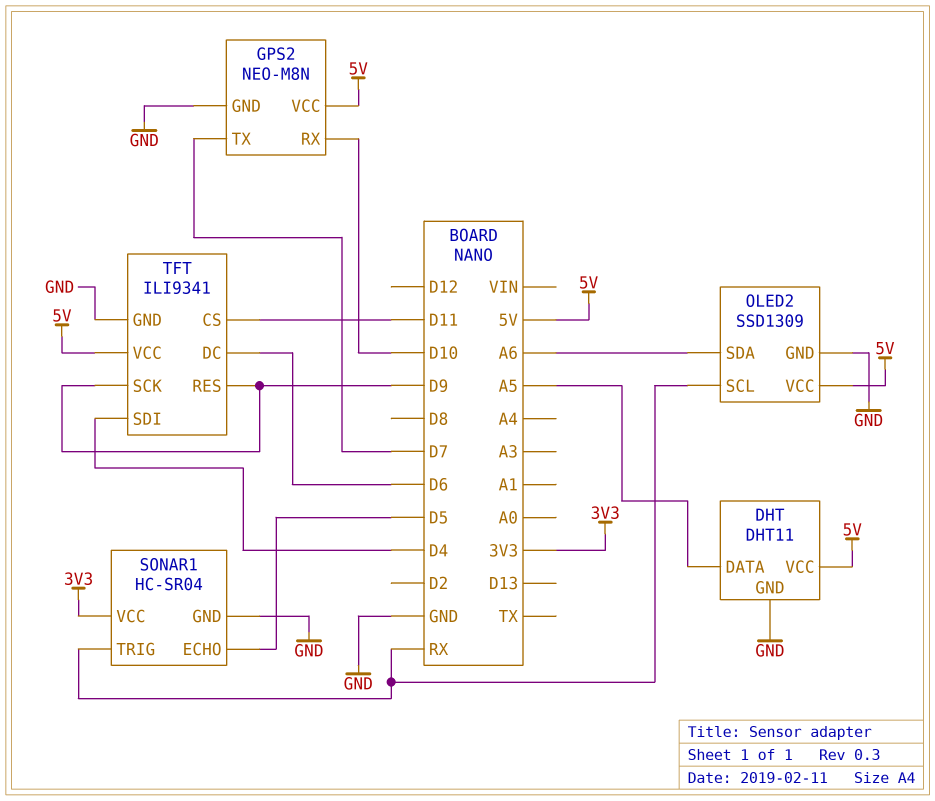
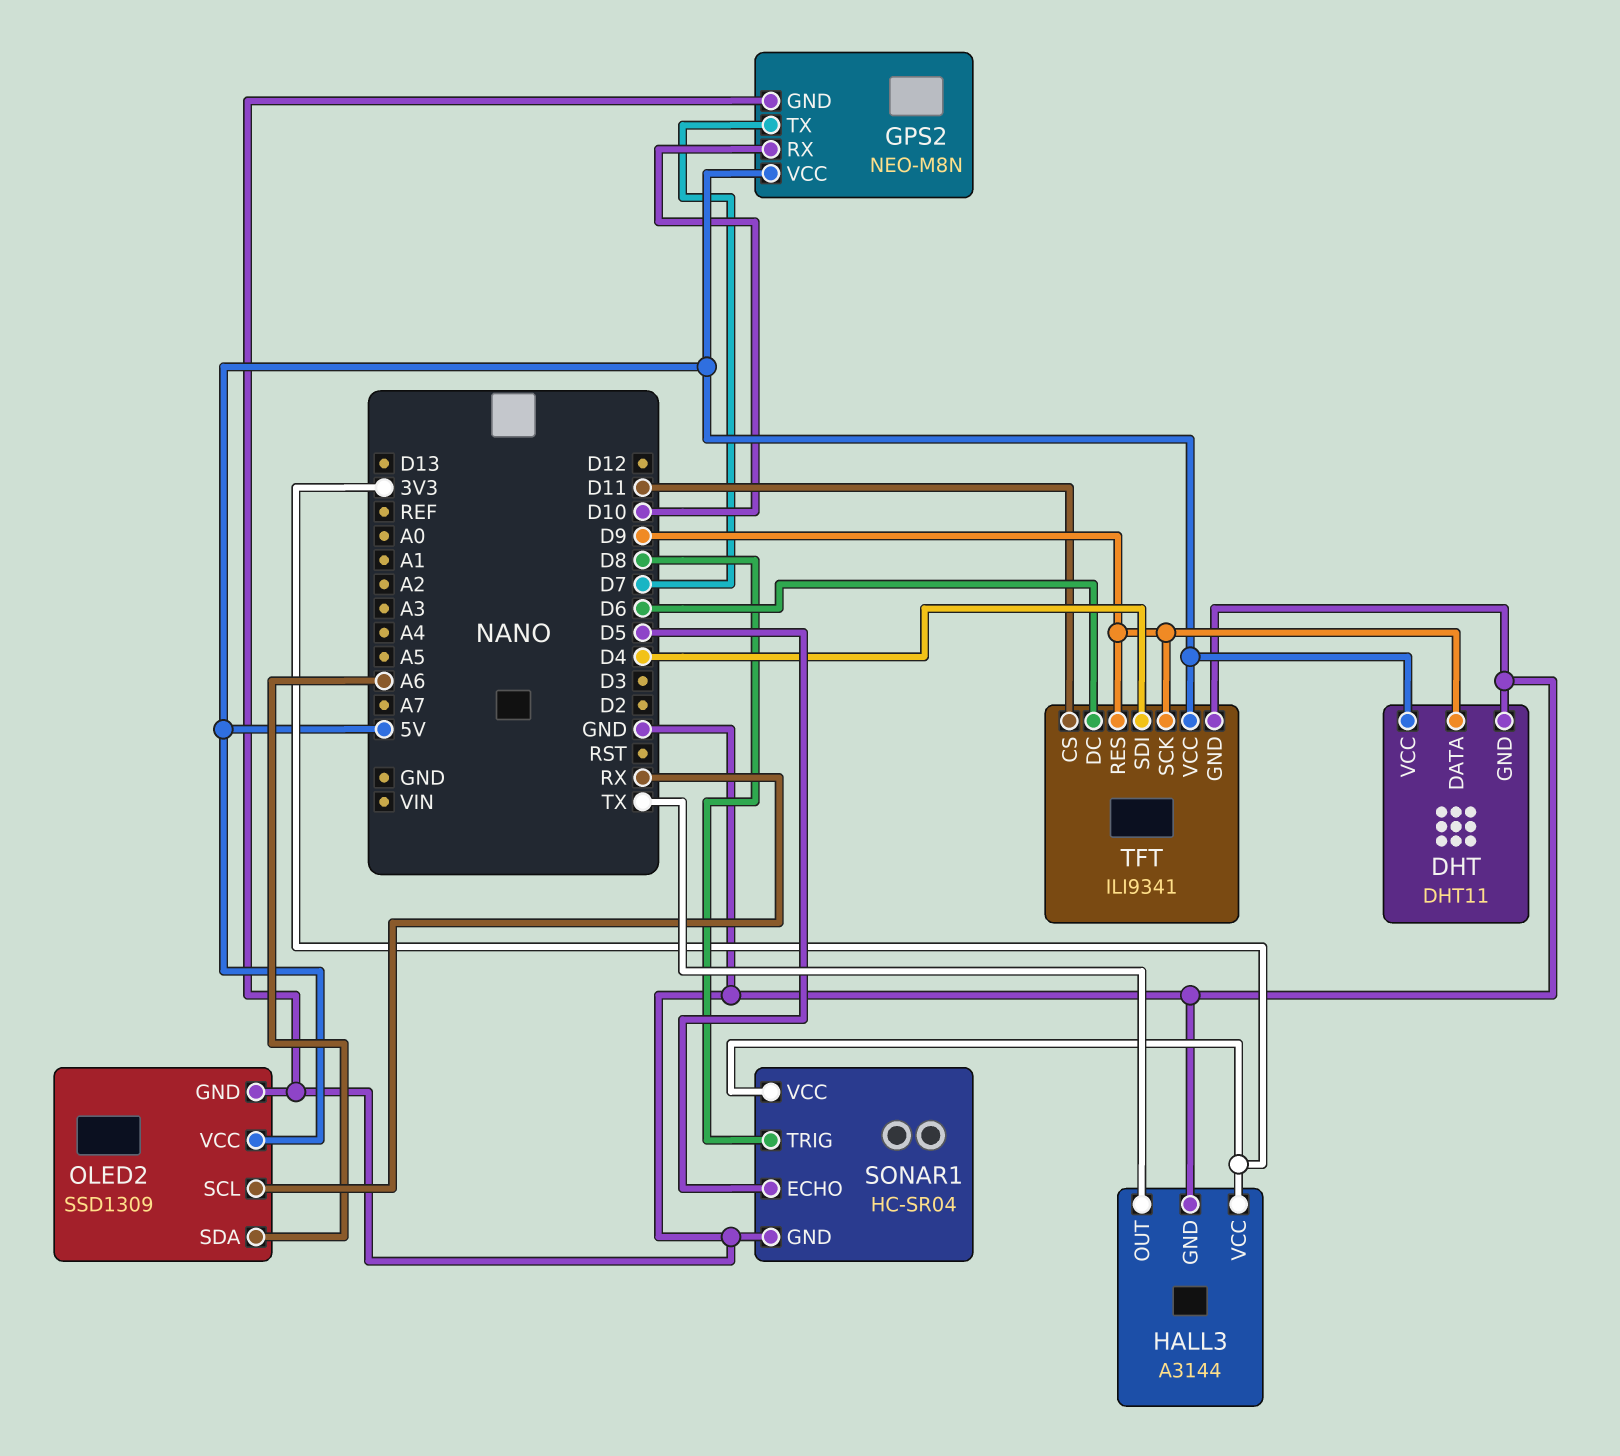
DHT pin DATA: A5 -> D9
HALL3: none -> A3144
HALL3 pin GND: none -> GND
HALL3 pin OUT: none -> TX
HALL3 pin VCC: none -> 3V3
SONAR1 pin TRIG: RX -> D8

